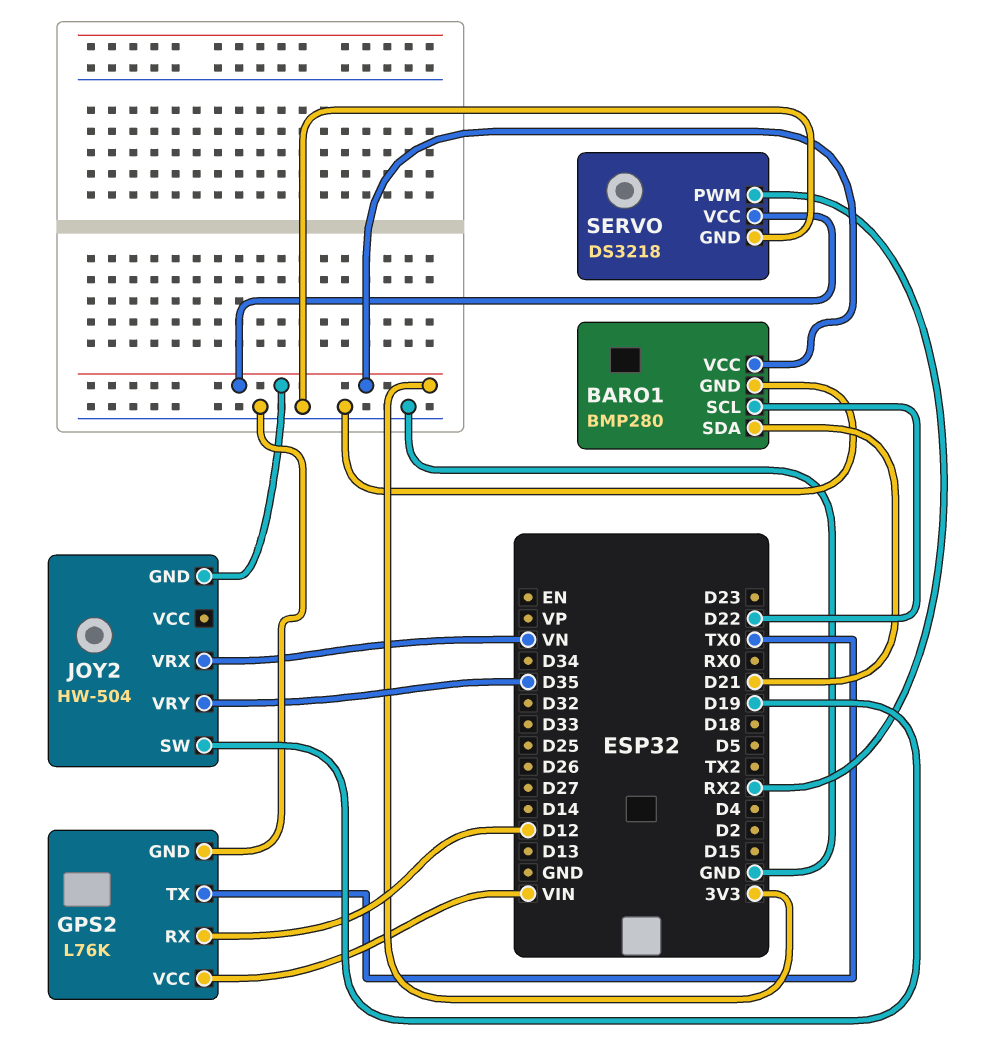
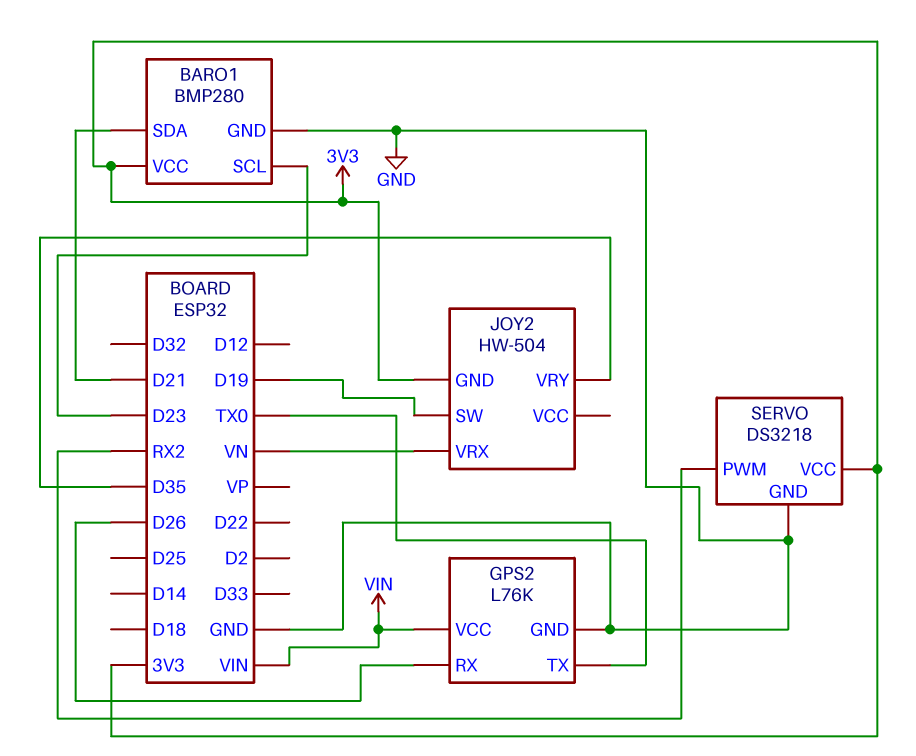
BARO1 pin SCL: D22 -> D23
GPS2 pin RX: D12 -> D26

